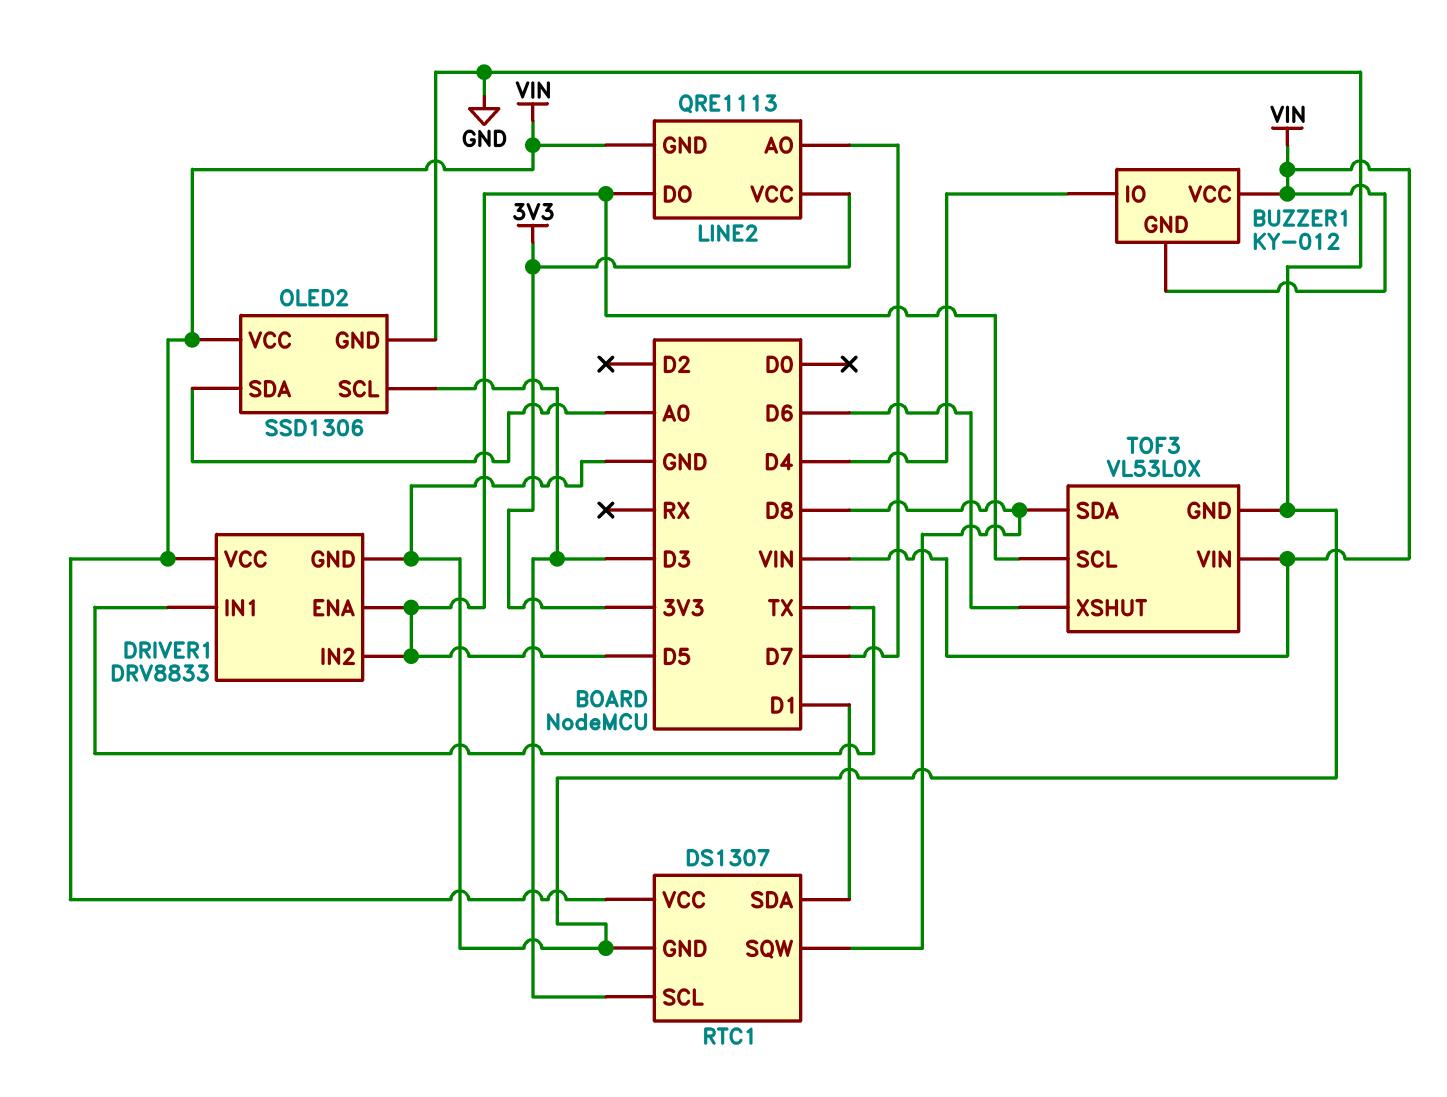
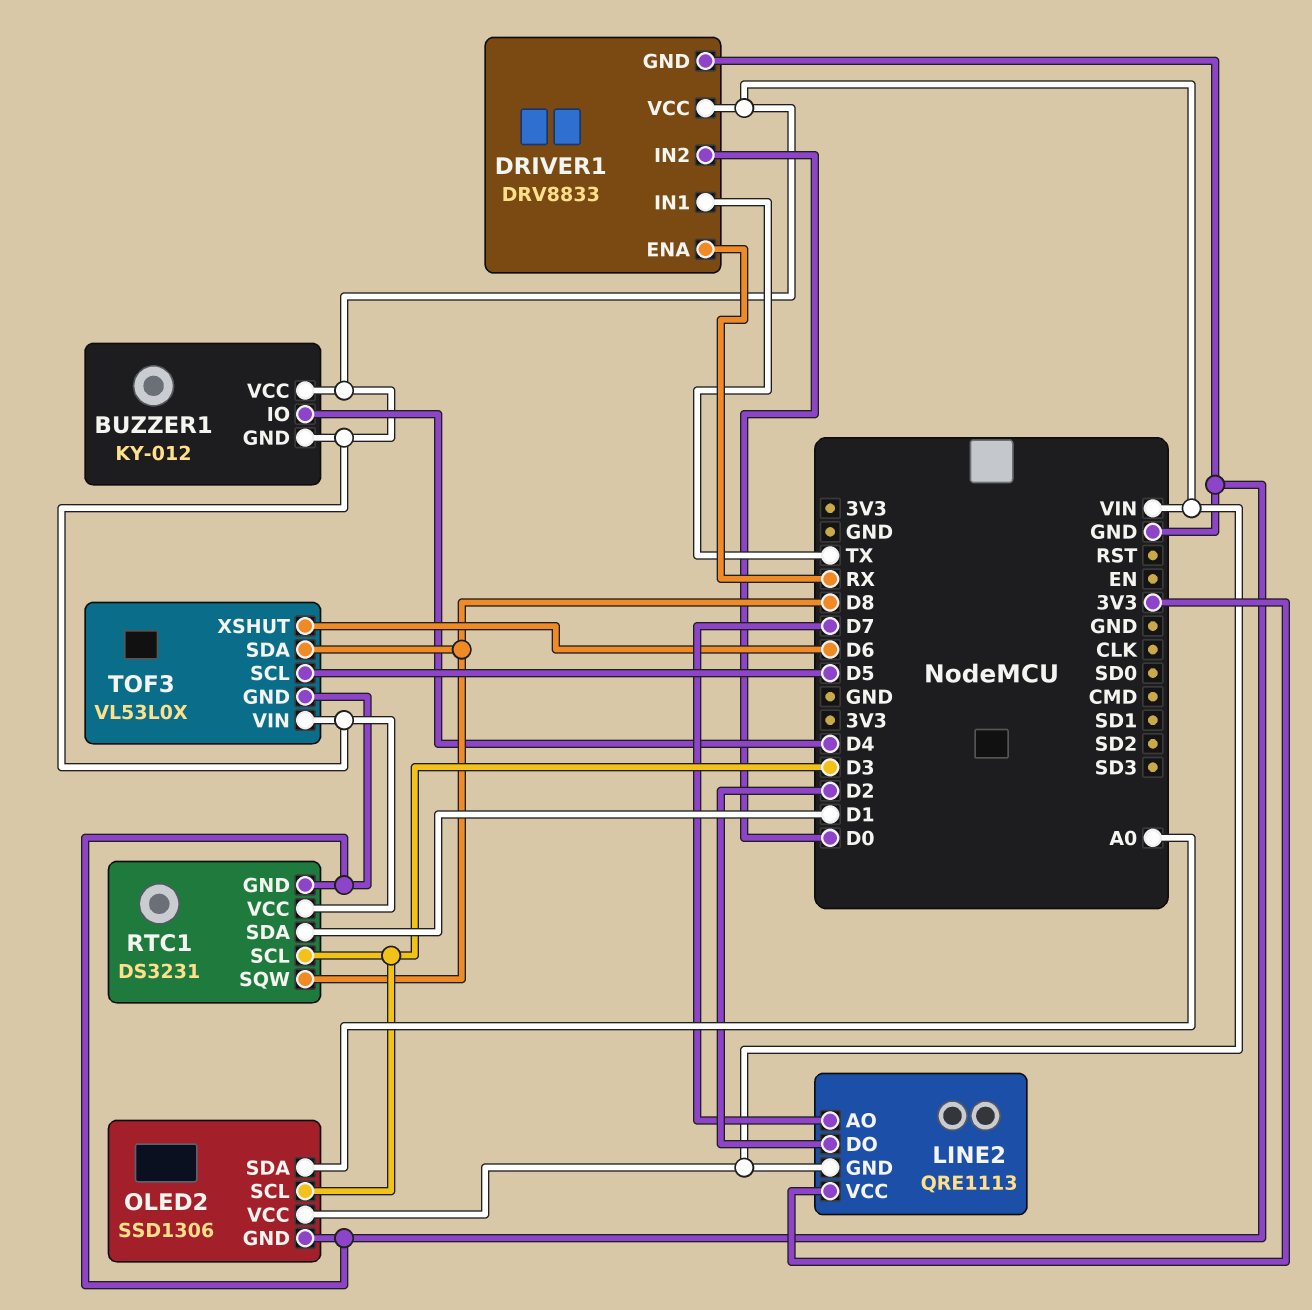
DRIVER1 pin ENA: D5 -> RX
DRIVER1 pin IN2: D5 -> D0
LINE2 pin DO: D5 -> D2
RTC1: DS1307 -> DS3231

